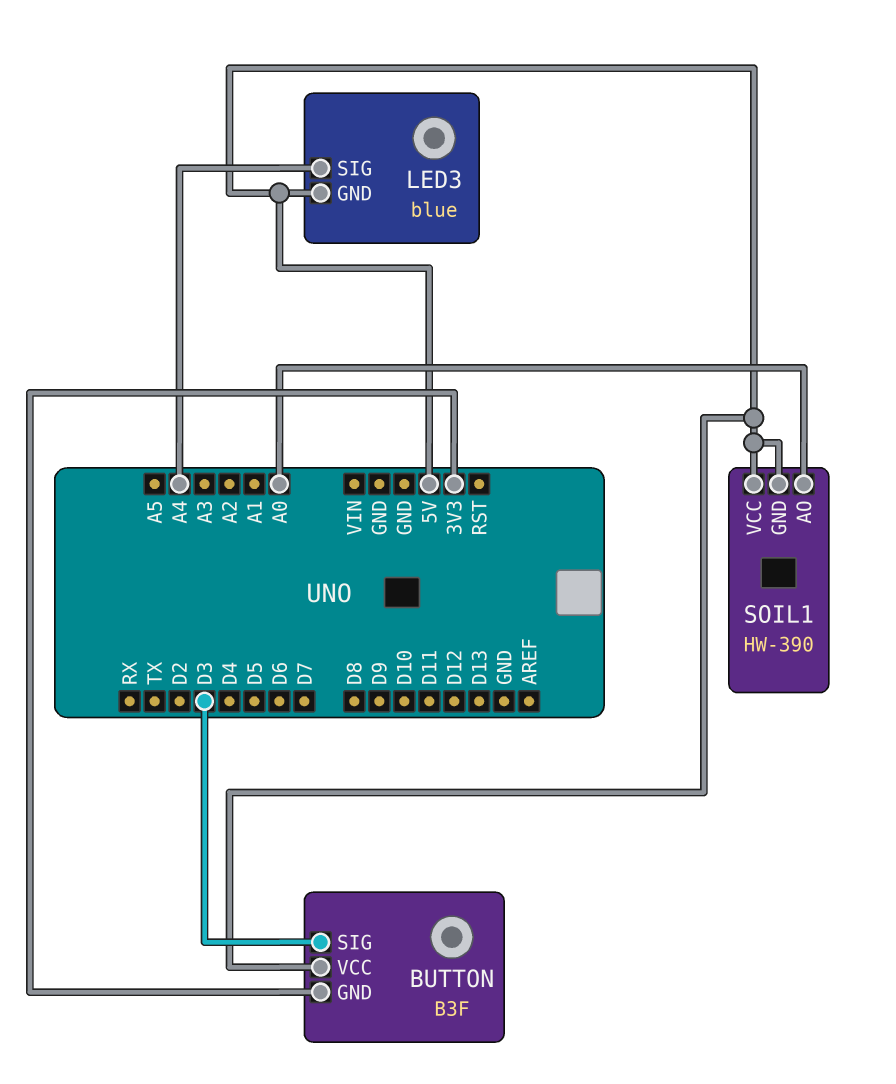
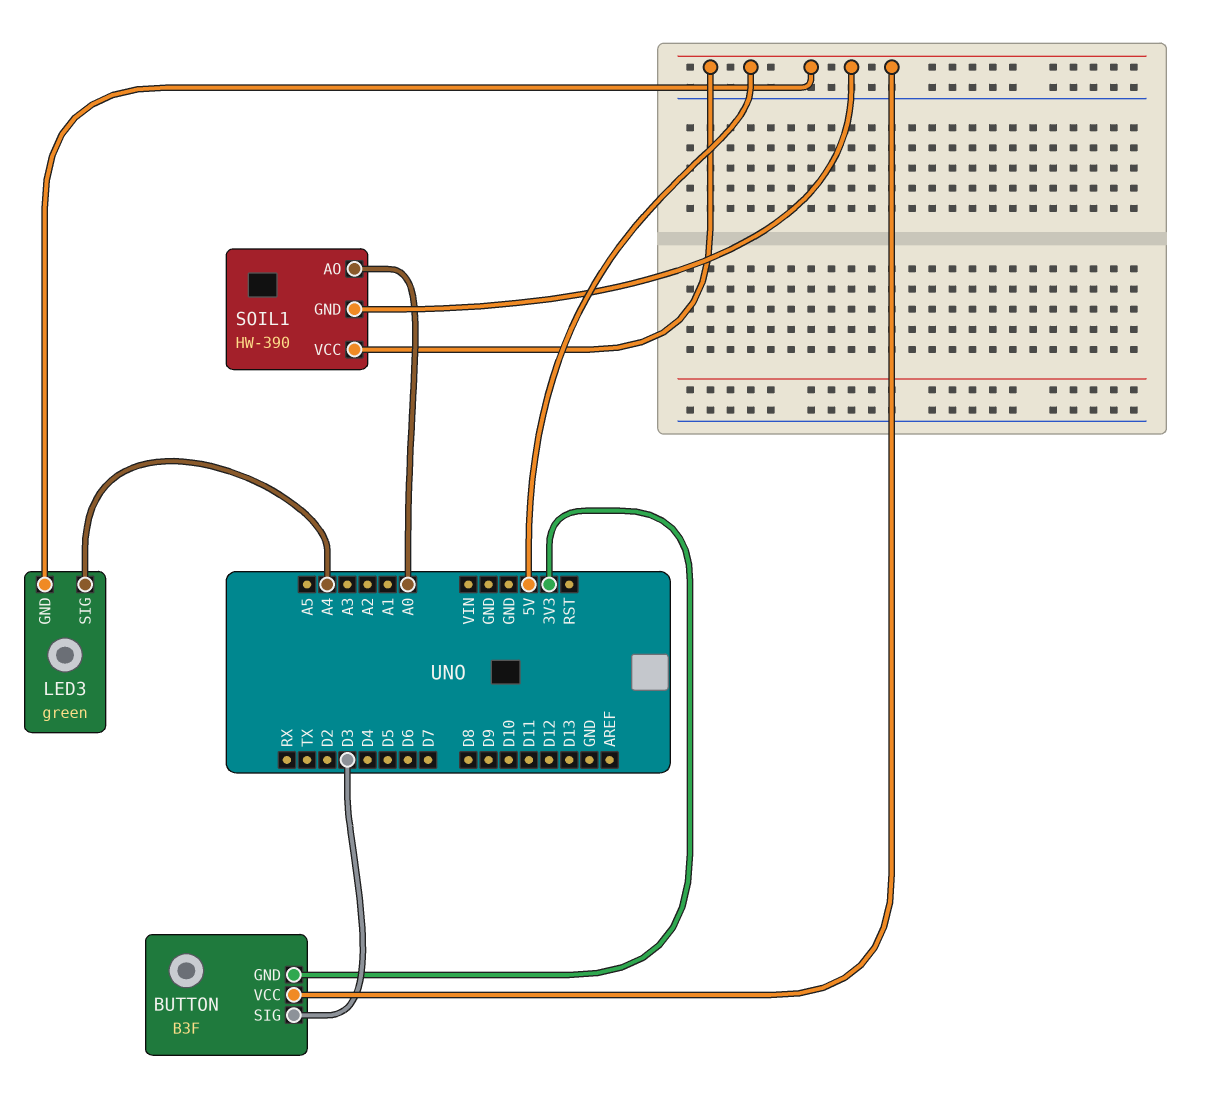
LED3: blue -> green

